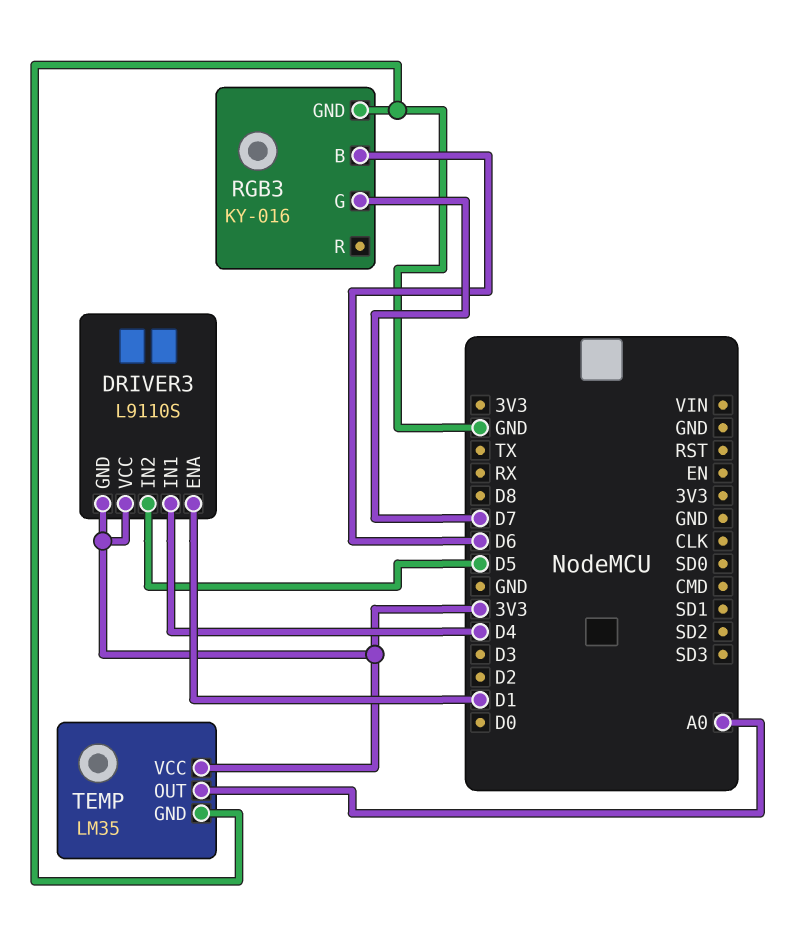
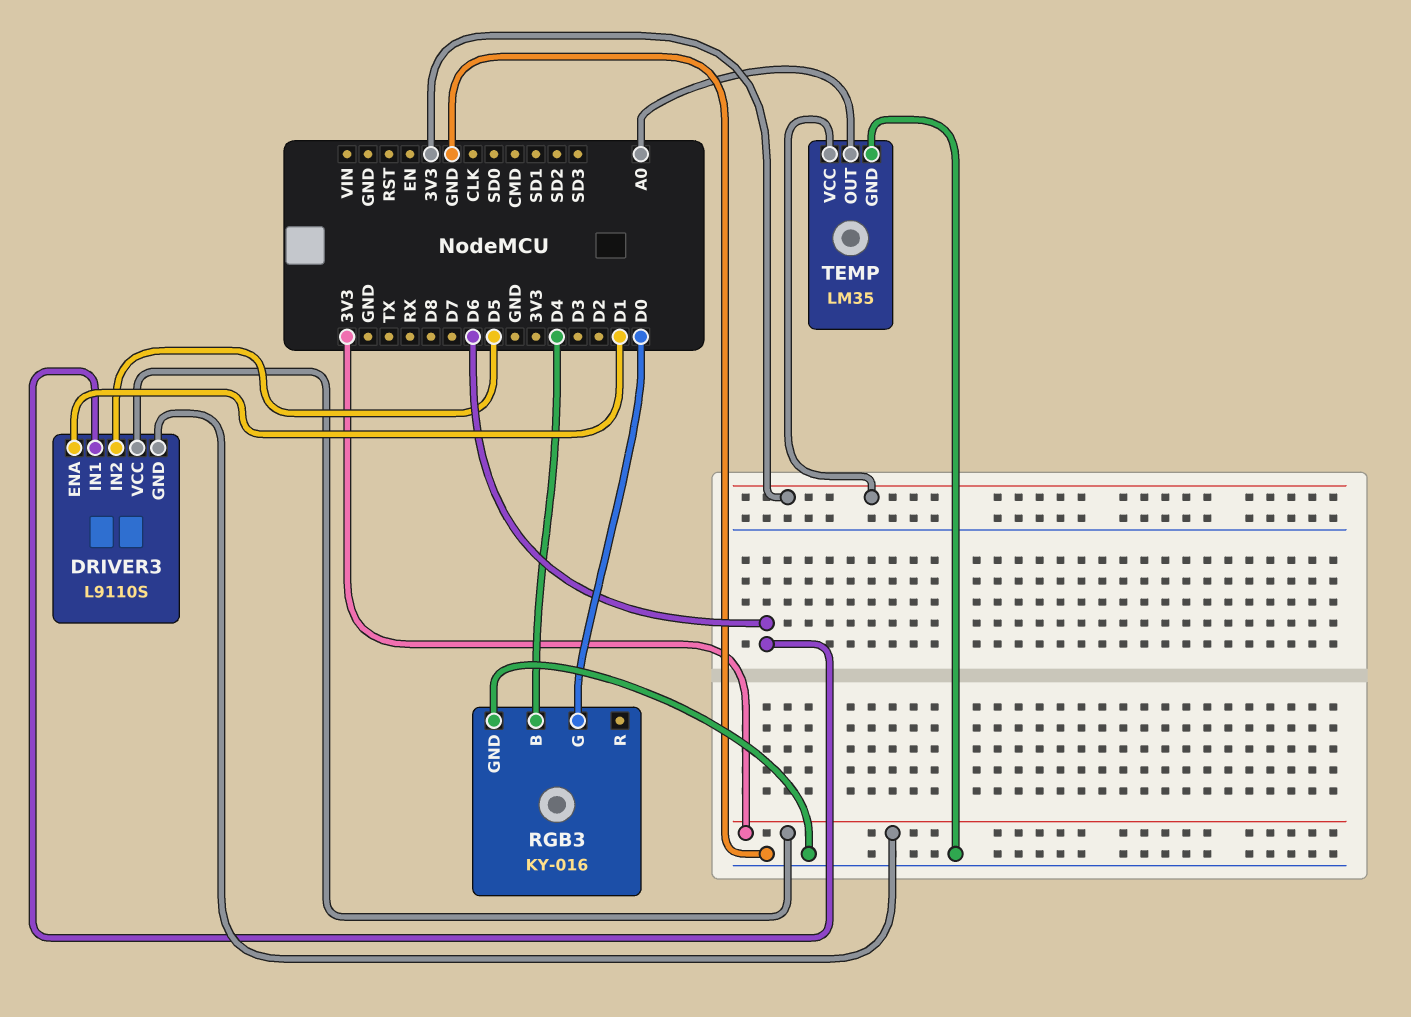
DRIVER3 pin IN1: D4 -> D6
RGB3 pin B: D6 -> D4
RGB3 pin G: D7 -> D0

